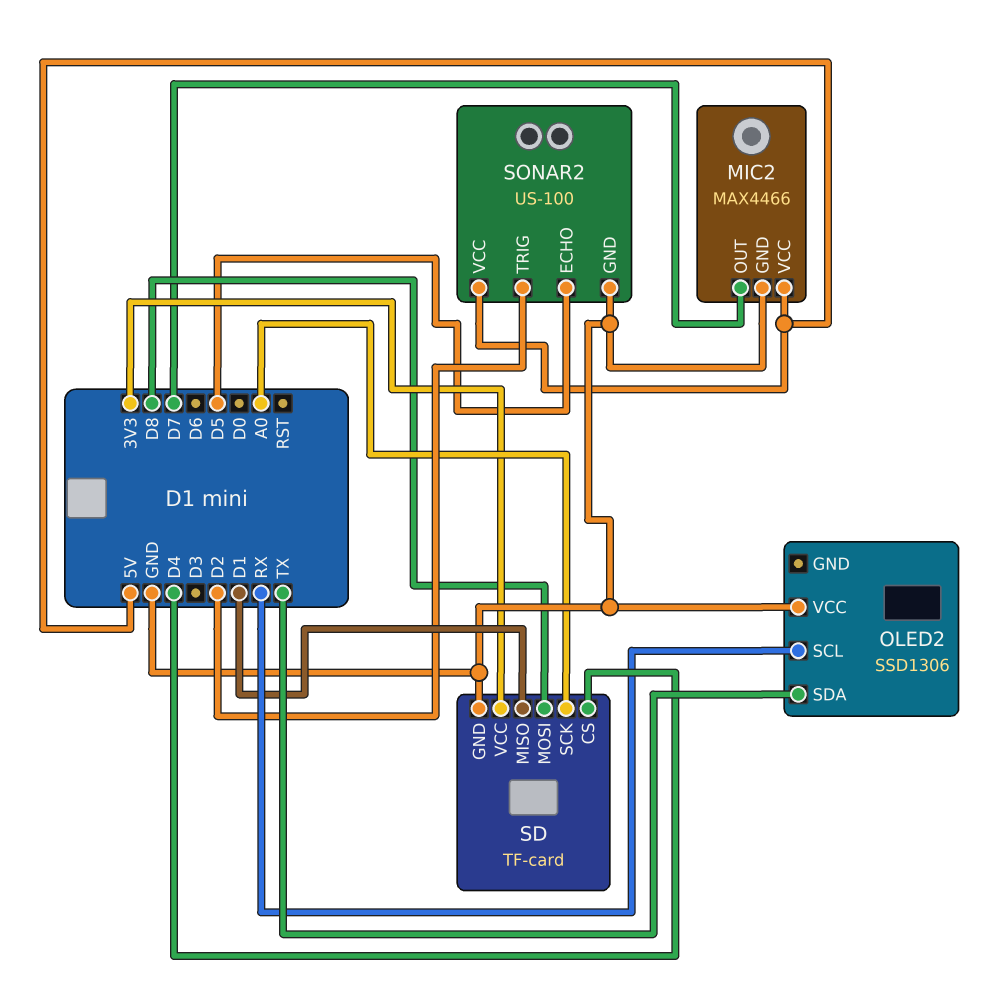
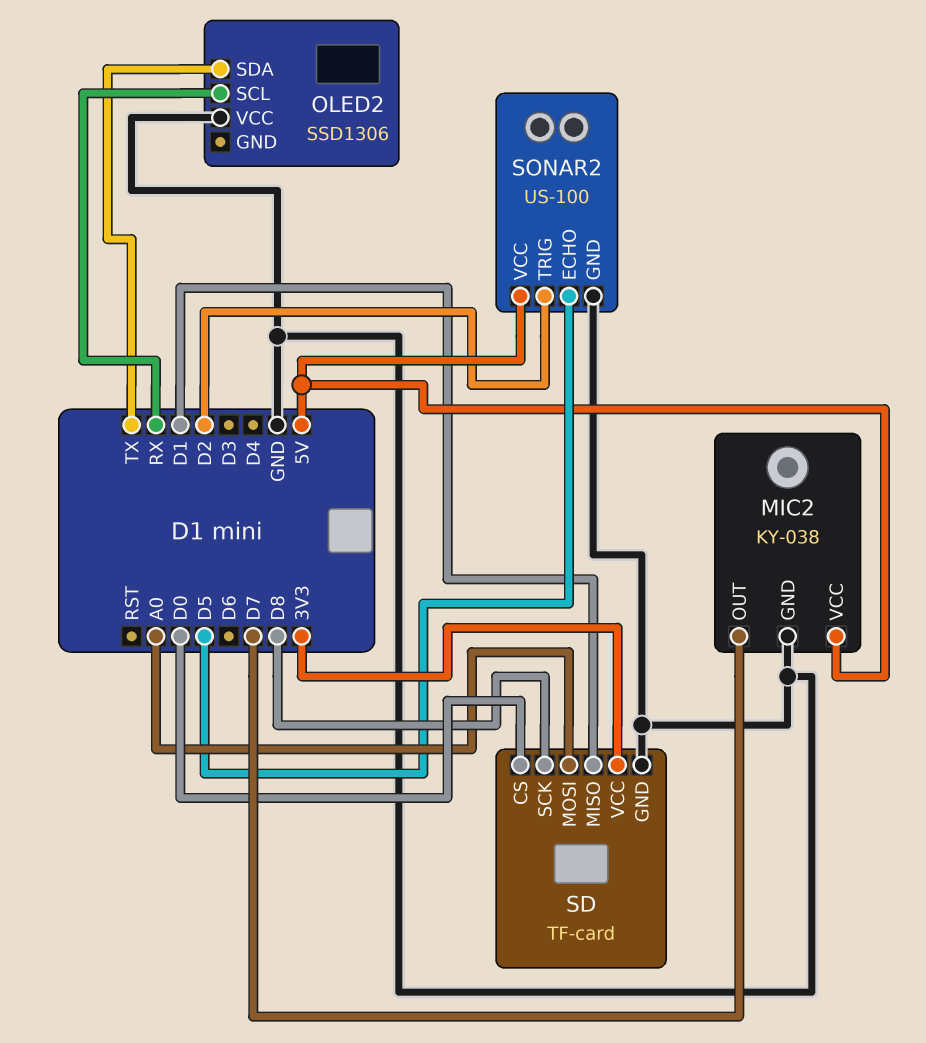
MIC2: MAX4466 -> KY-038
SD pin CS: D4 -> D0
SD pin MOSI: D8 -> A0
SD pin SCK: A0 -> D8

